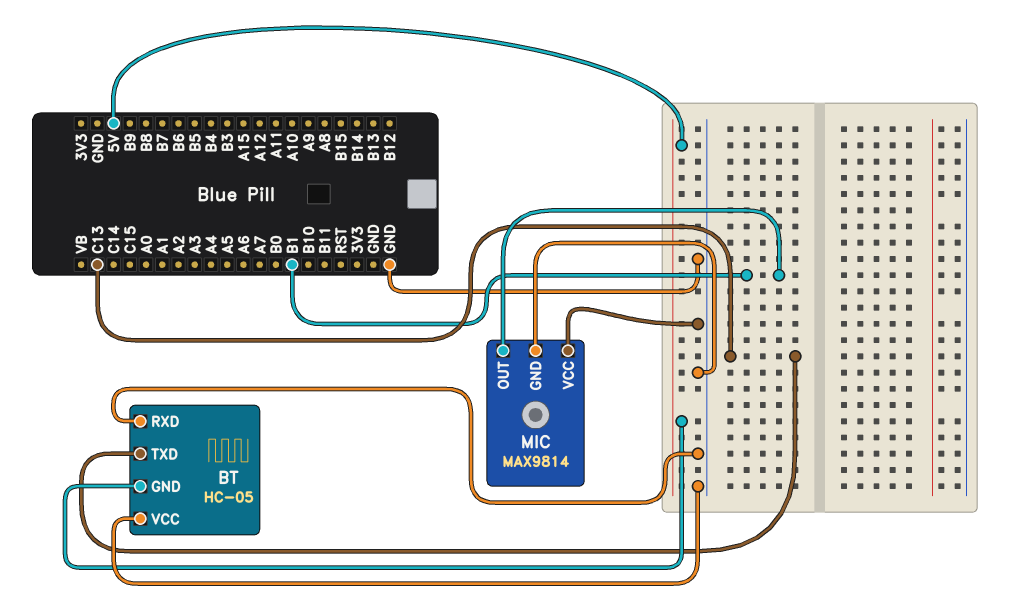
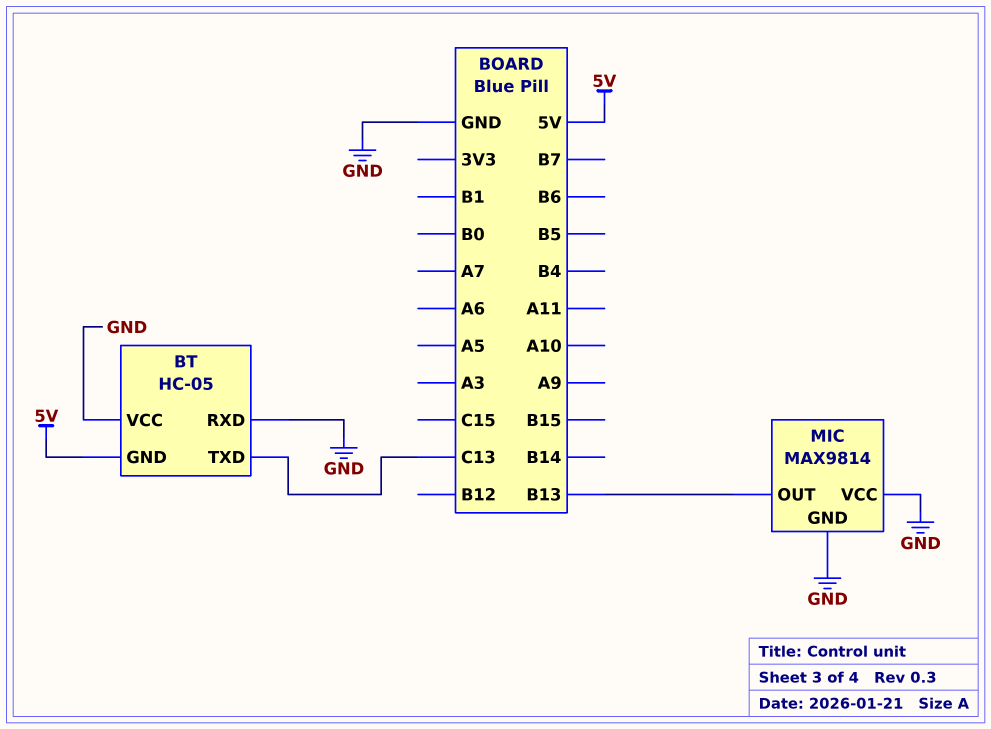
MIC pin OUT: B1 -> B13

